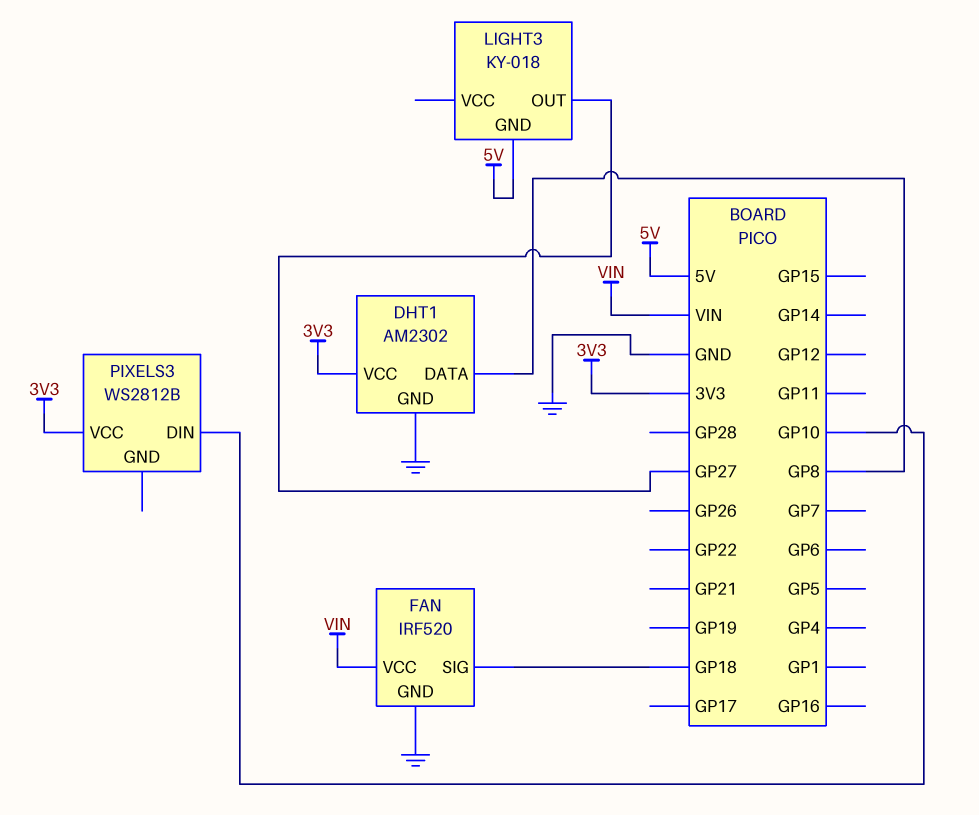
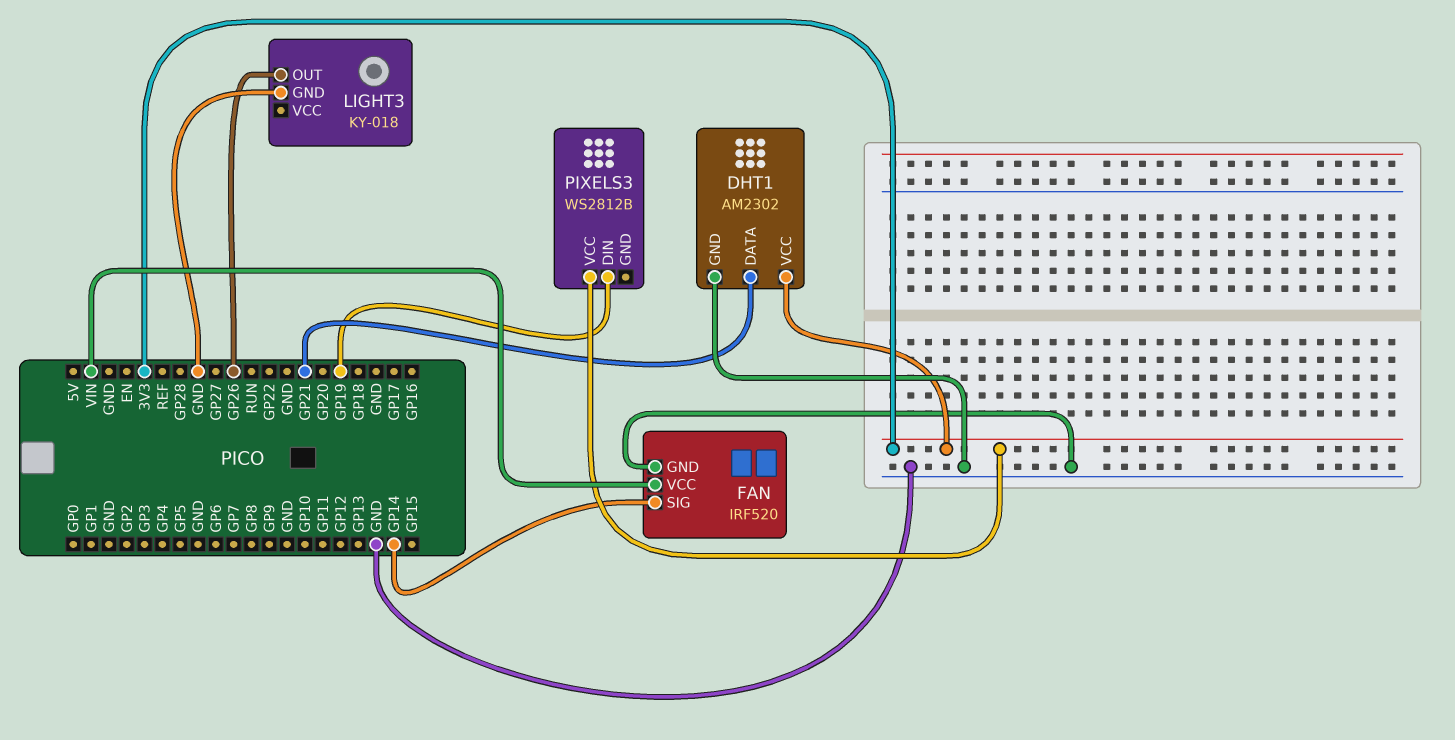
DHT1 pin DATA: GP8 -> GP21
FAN pin SIG: GP18 -> GP14
LIGHT3 pin GND: 5V -> GND
LIGHT3 pin OUT: GP27 -> GP26
PIXELS3 pin DIN: GP10 -> GP19

